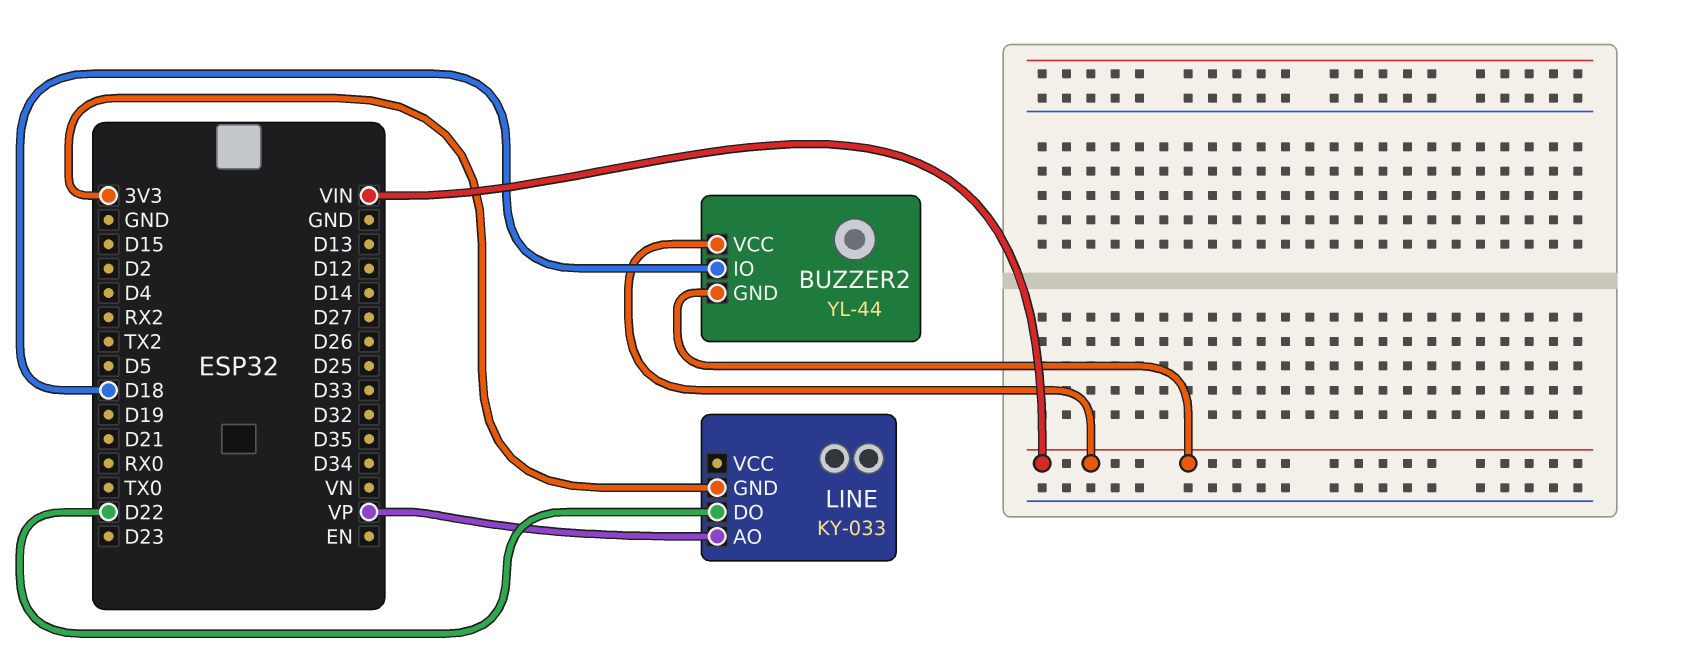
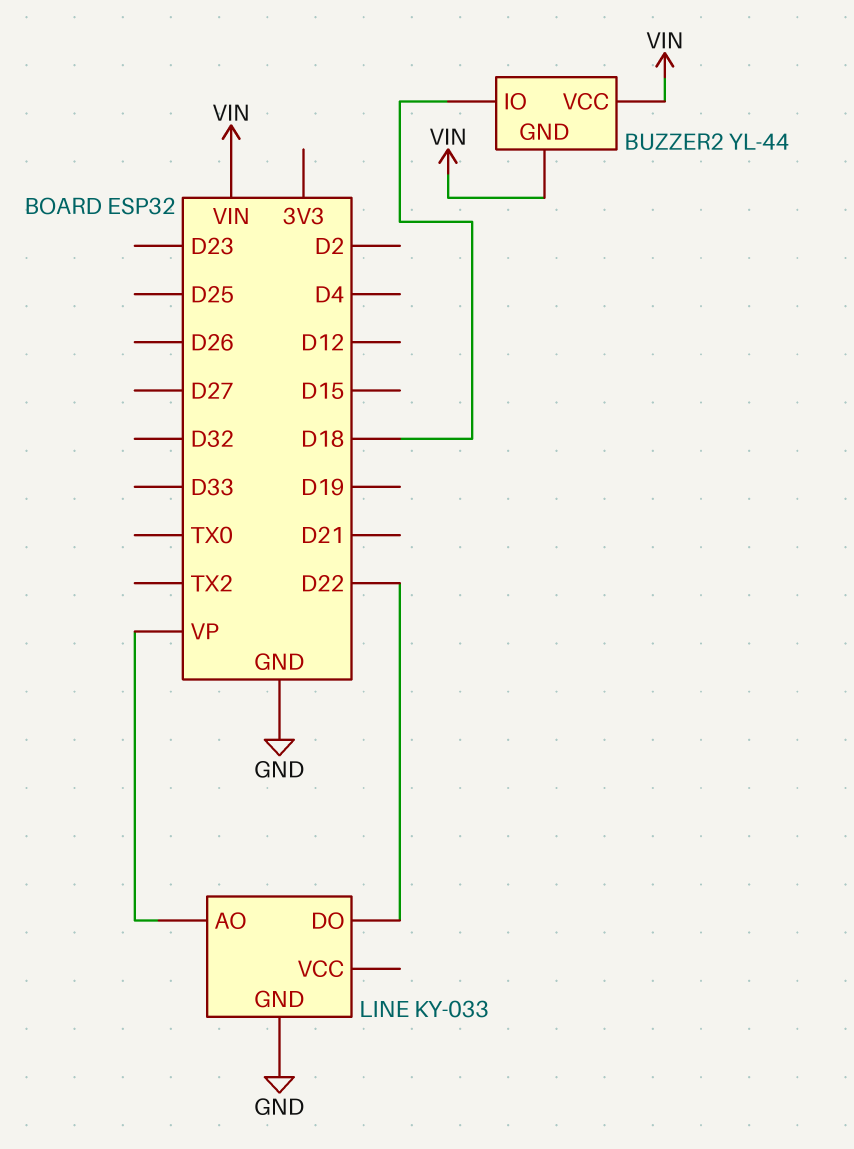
LINE pin GND: 3V3 -> GND

